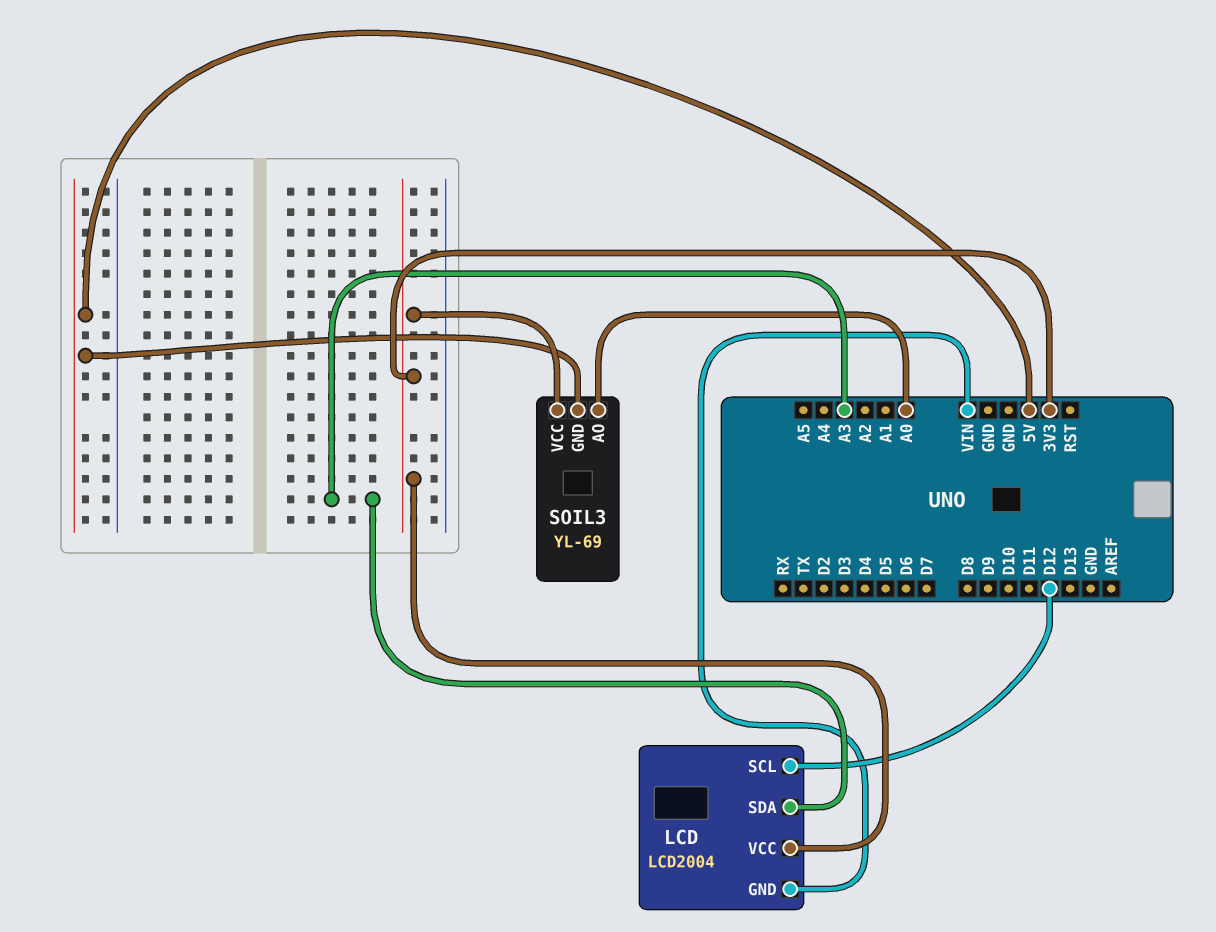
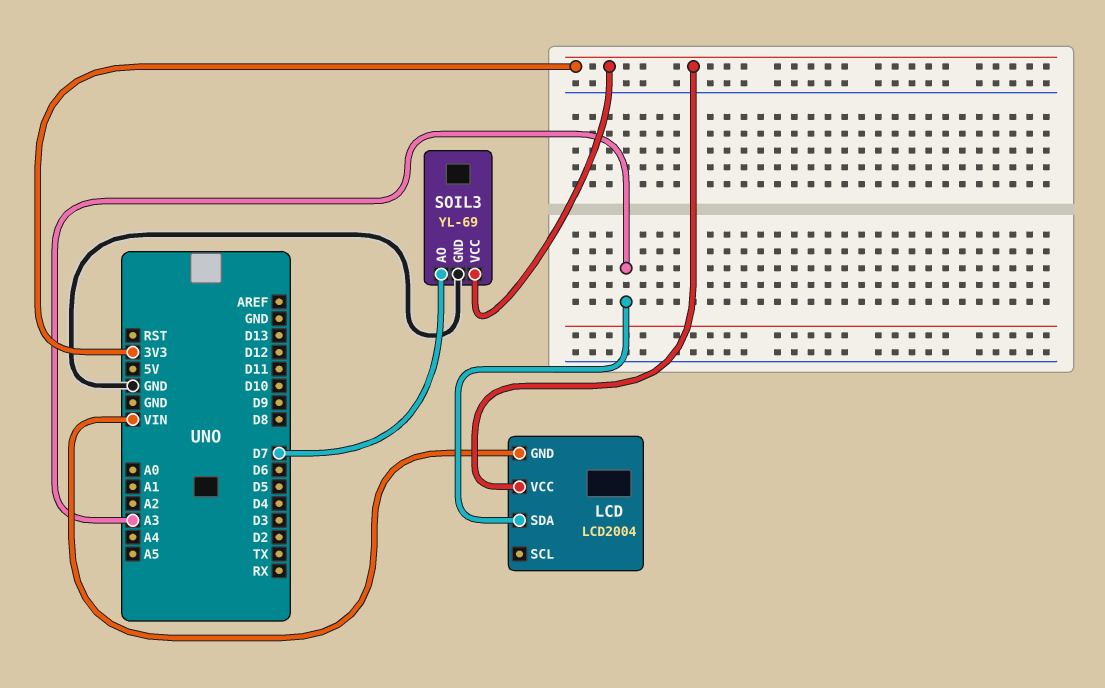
LCD pin SCL: D12 -> none
SOIL3 pin AO: A0 -> D7
SOIL3 pin GND: 5V -> GND

